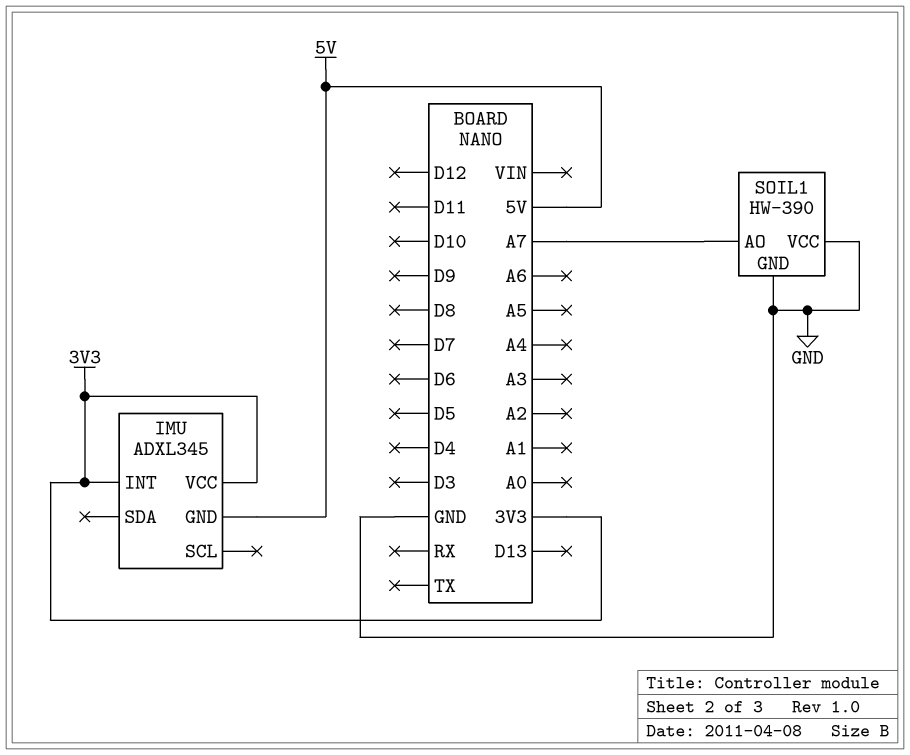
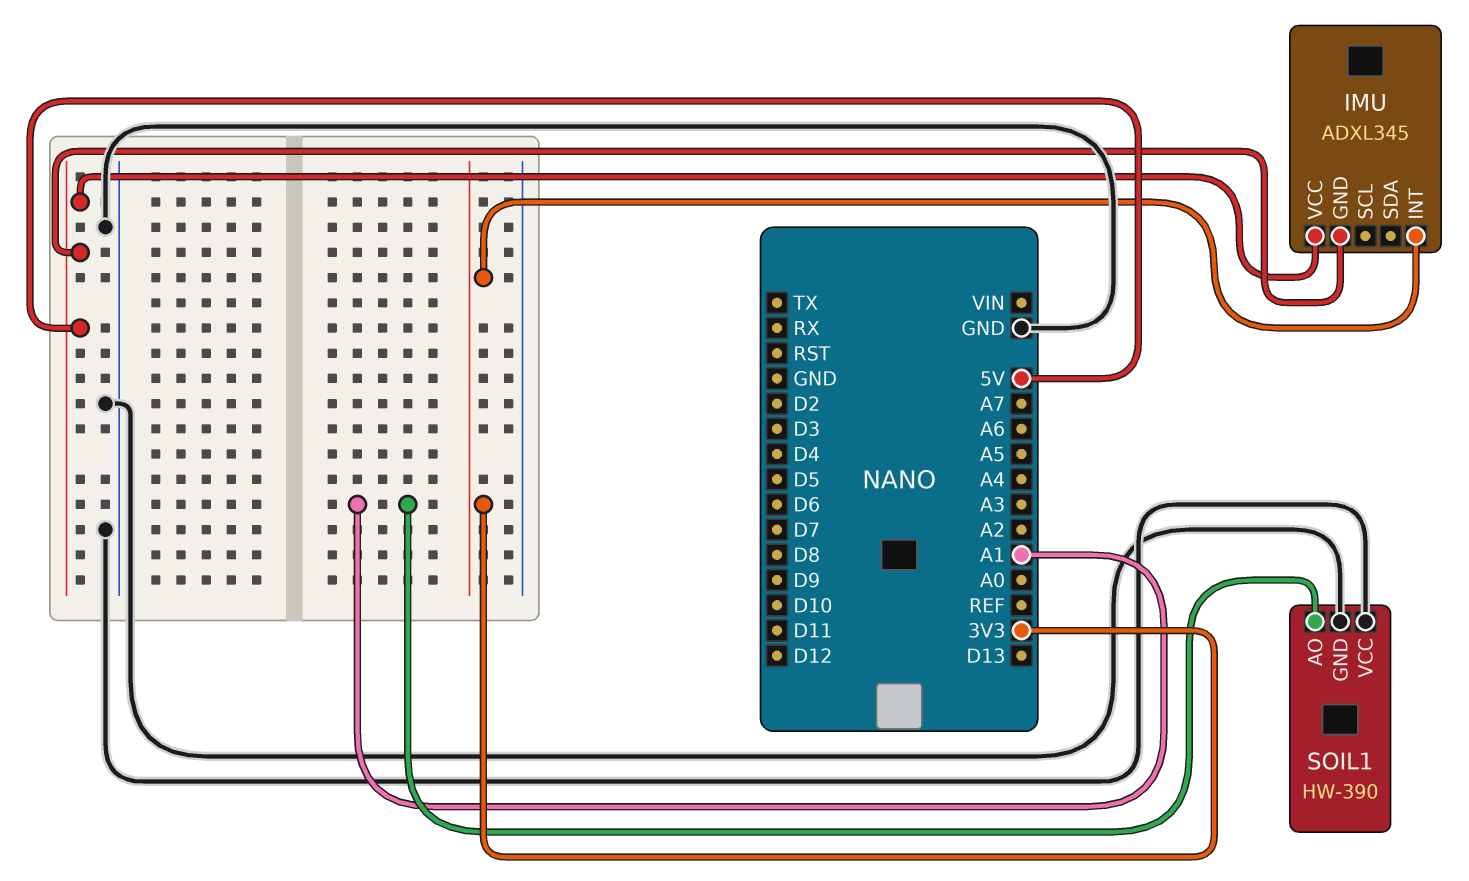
IMU pin VCC: 3V3 -> 5V
SOIL1 pin AO: A7 -> A1

